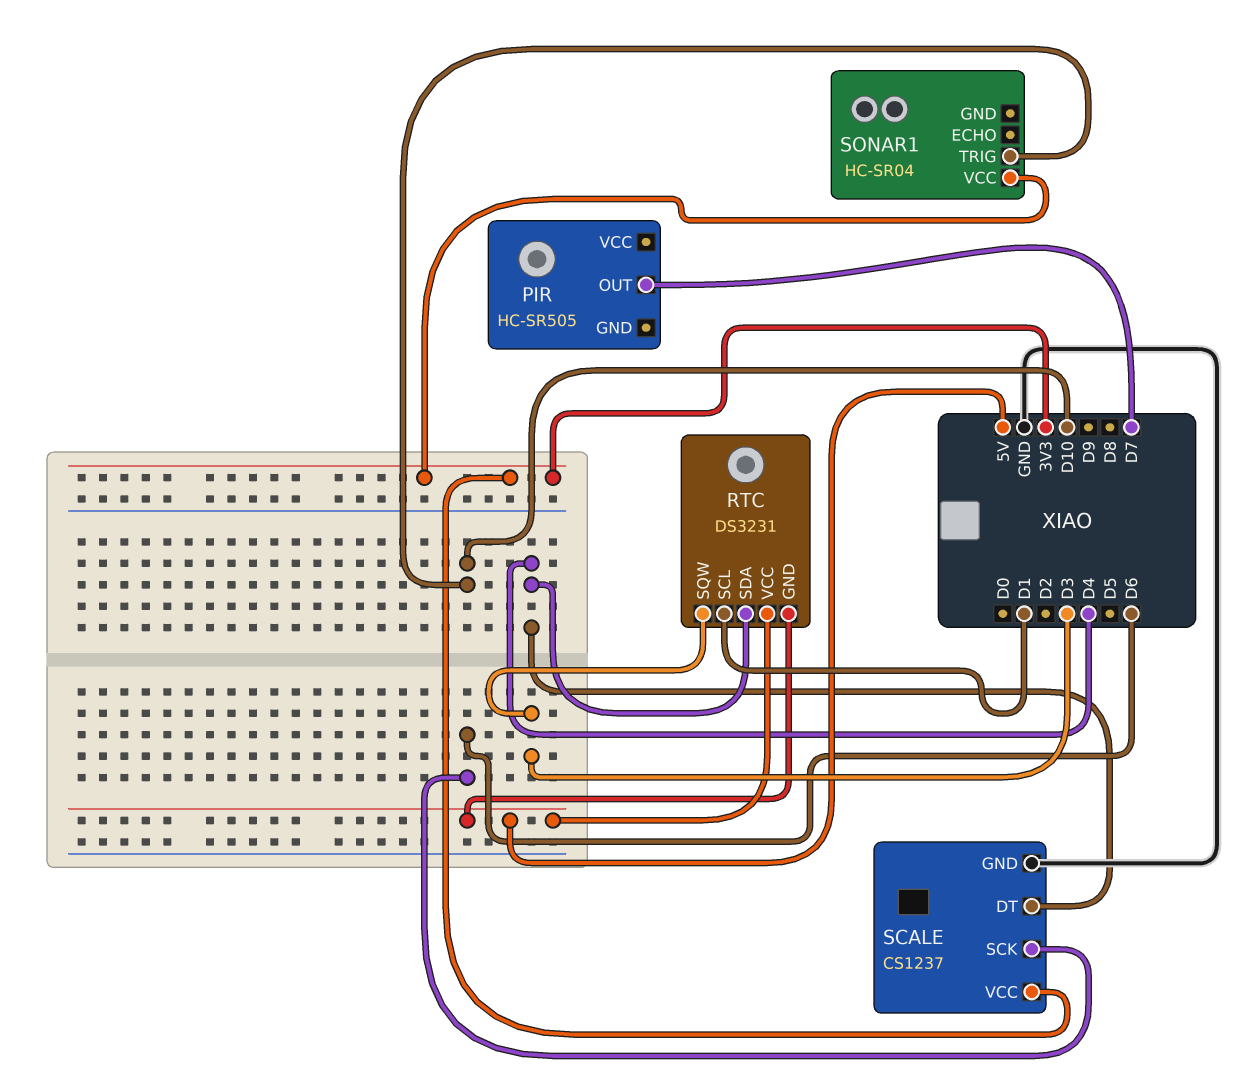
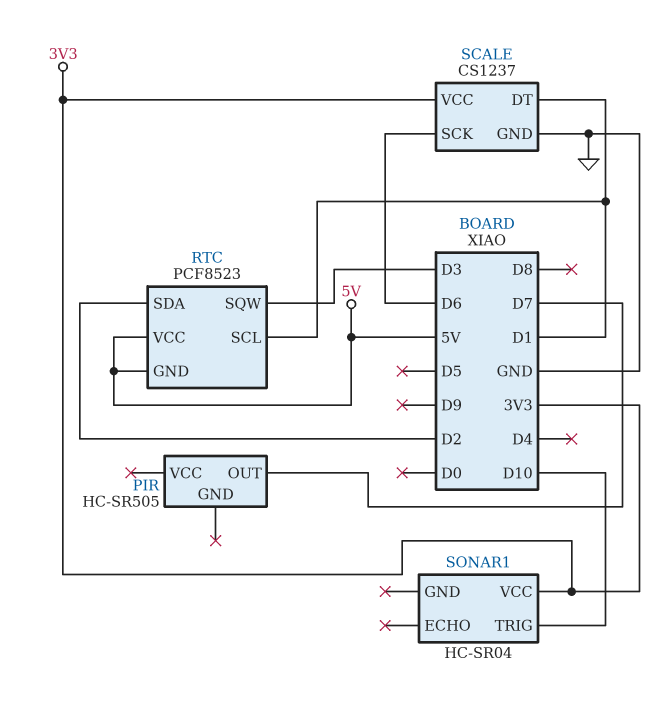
RTC: DS3231 -> PCF8523
RTC pin SDA: D4 -> D2
SCALE pin DT: D4 -> D1

